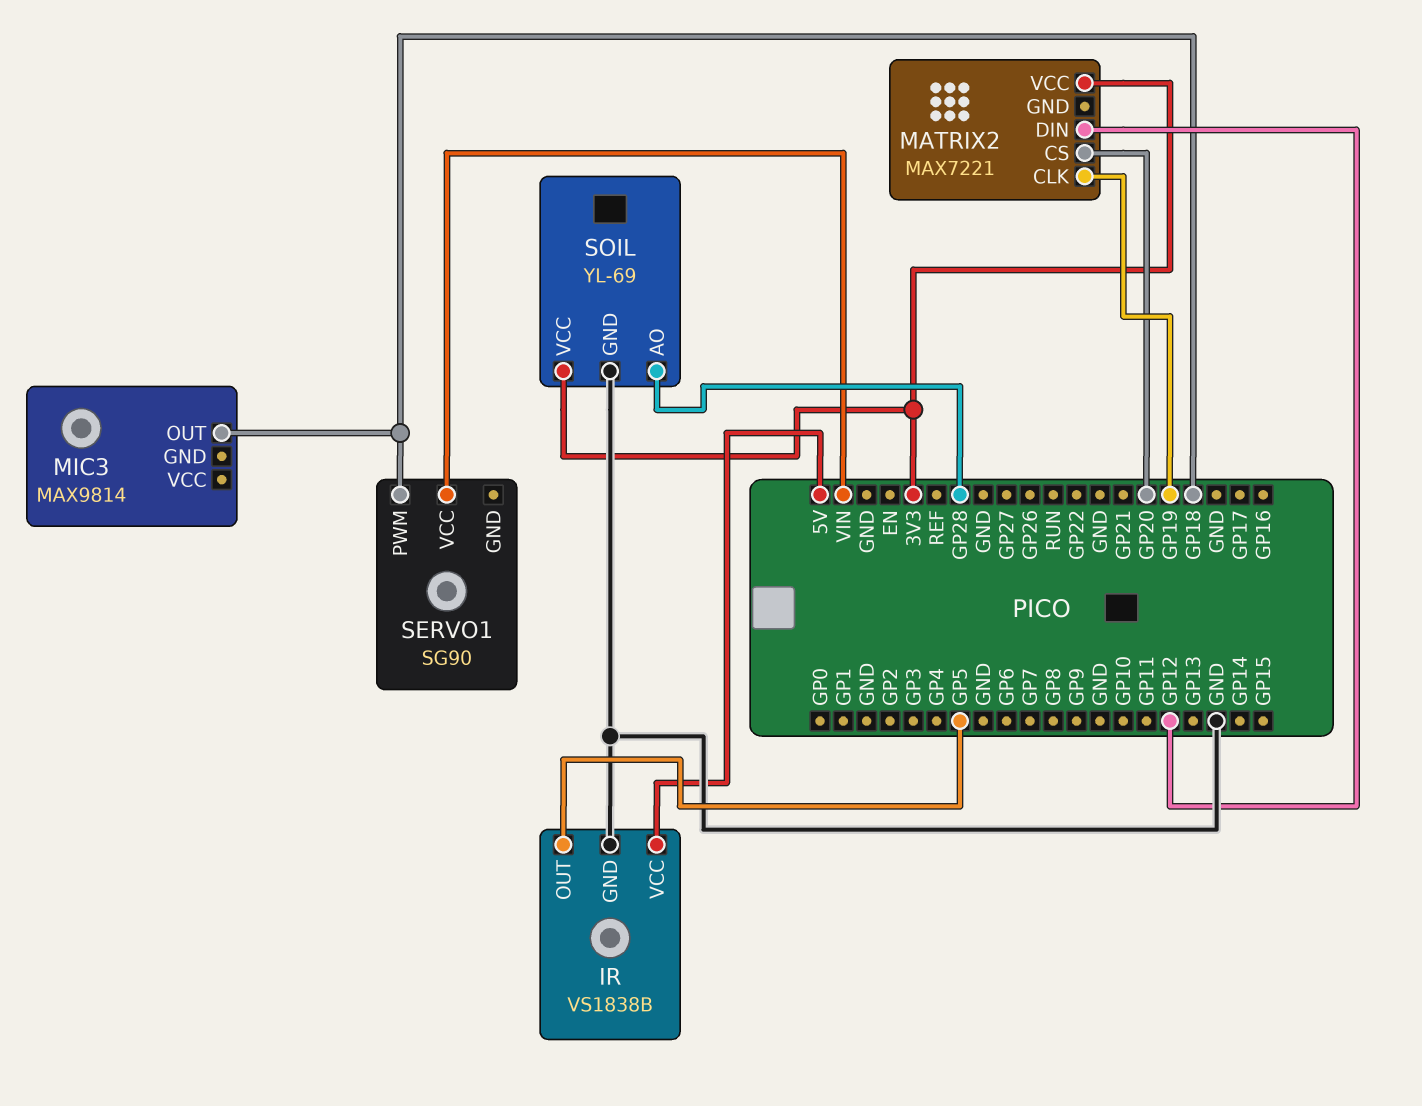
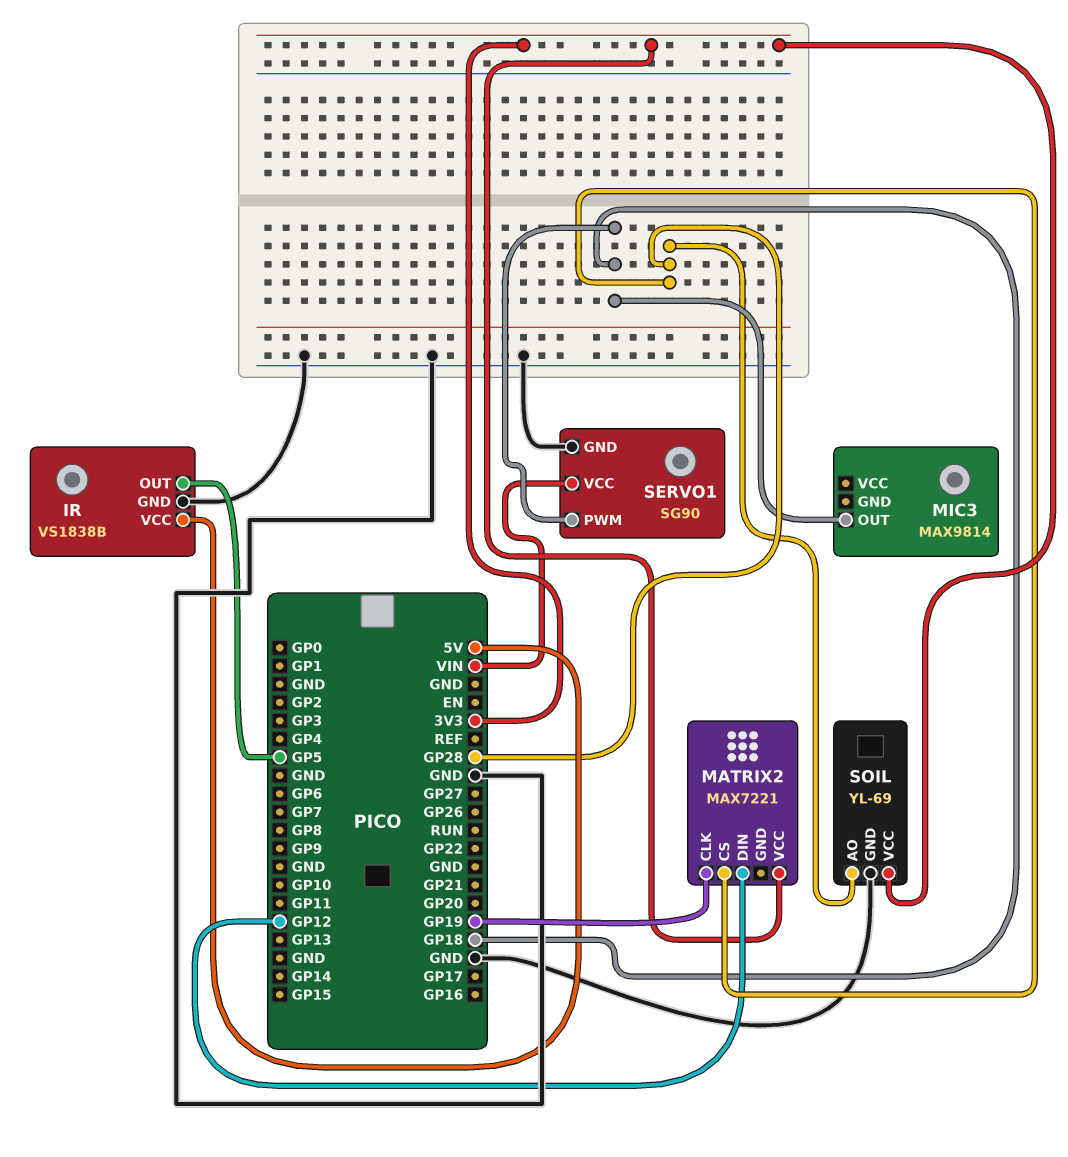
MATRIX2 pin CS: GP20 -> GP28
SERVO1 pin GND: none -> GND

